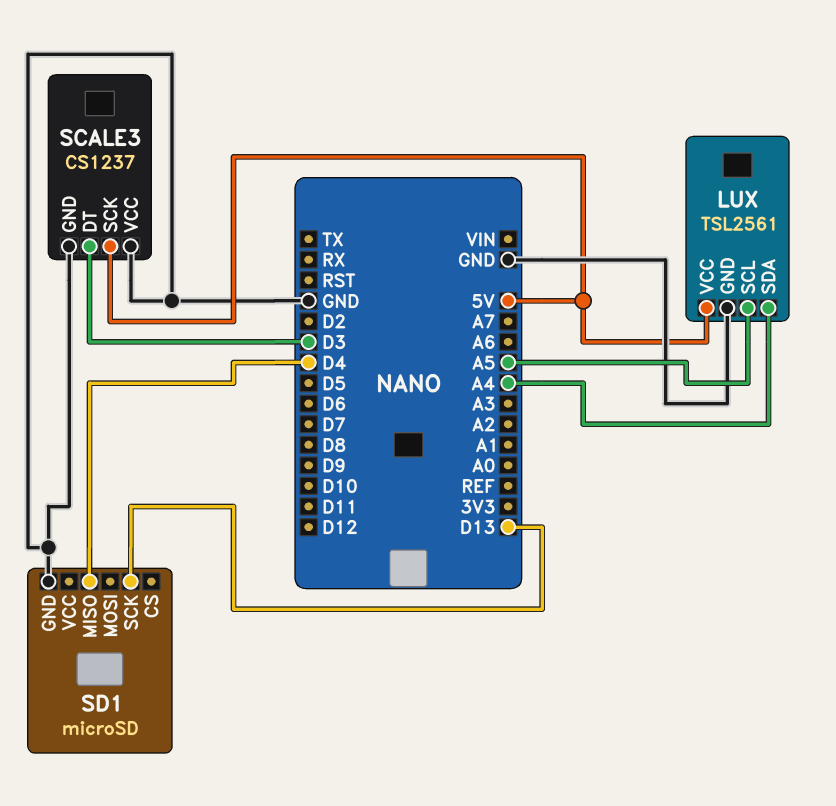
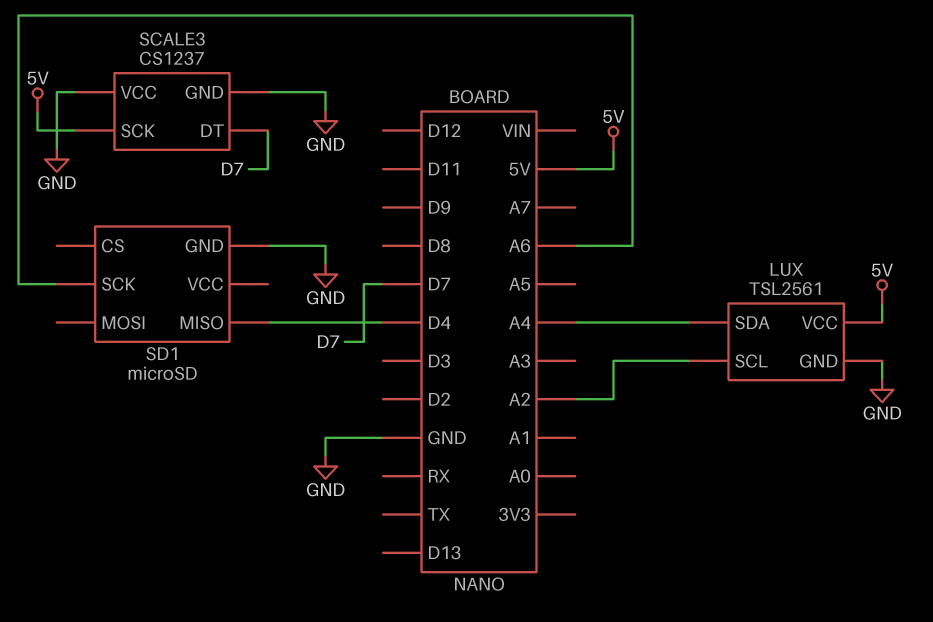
LUX pin SCL: A5 -> A2
SCALE3 pin DT: D3 -> D7
SD1 pin SCK: D13 -> A6

